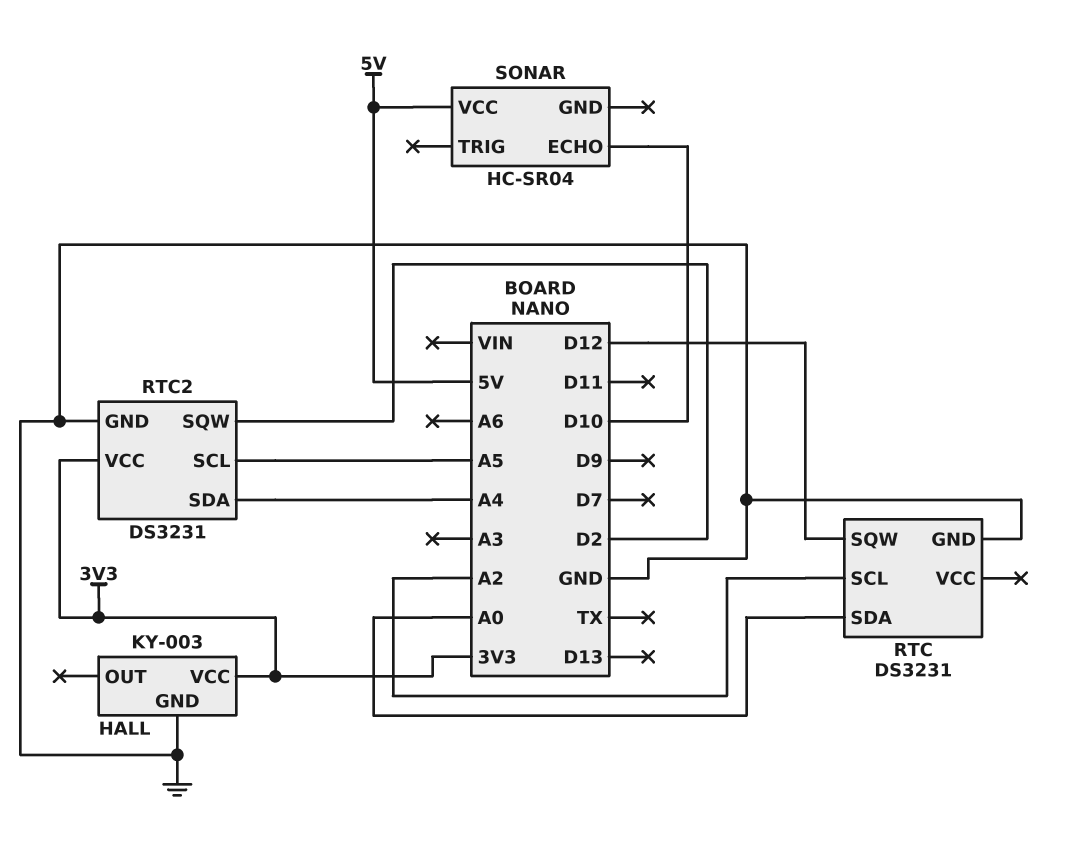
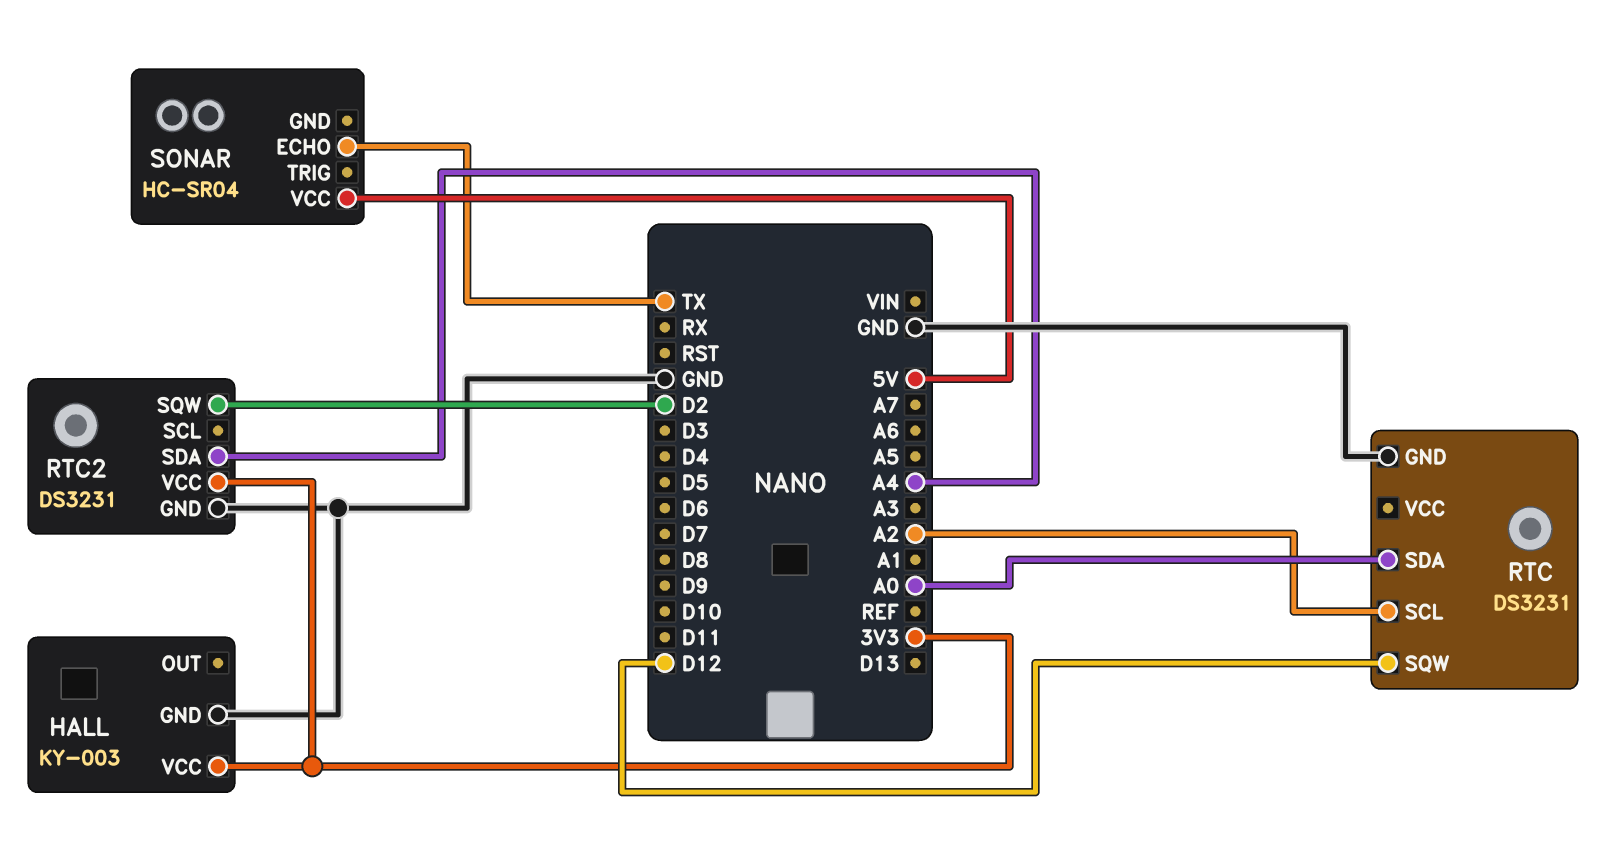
RTC2 pin SCL: A5 -> none
SONAR pin ECHO: D10 -> TX

